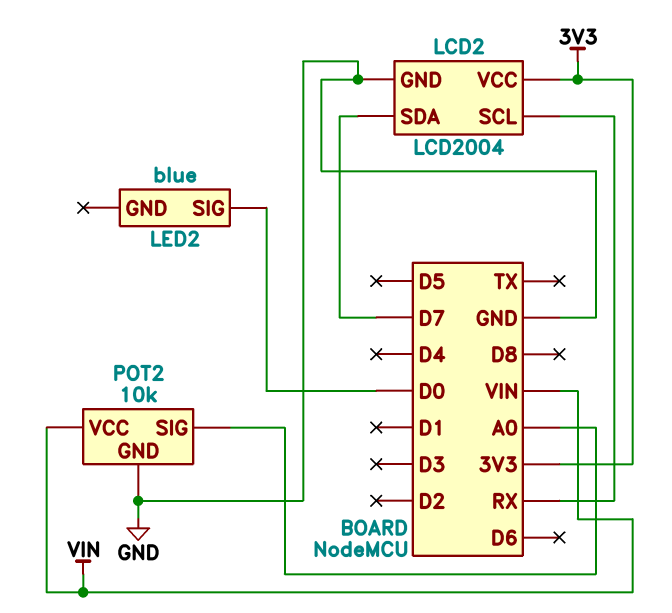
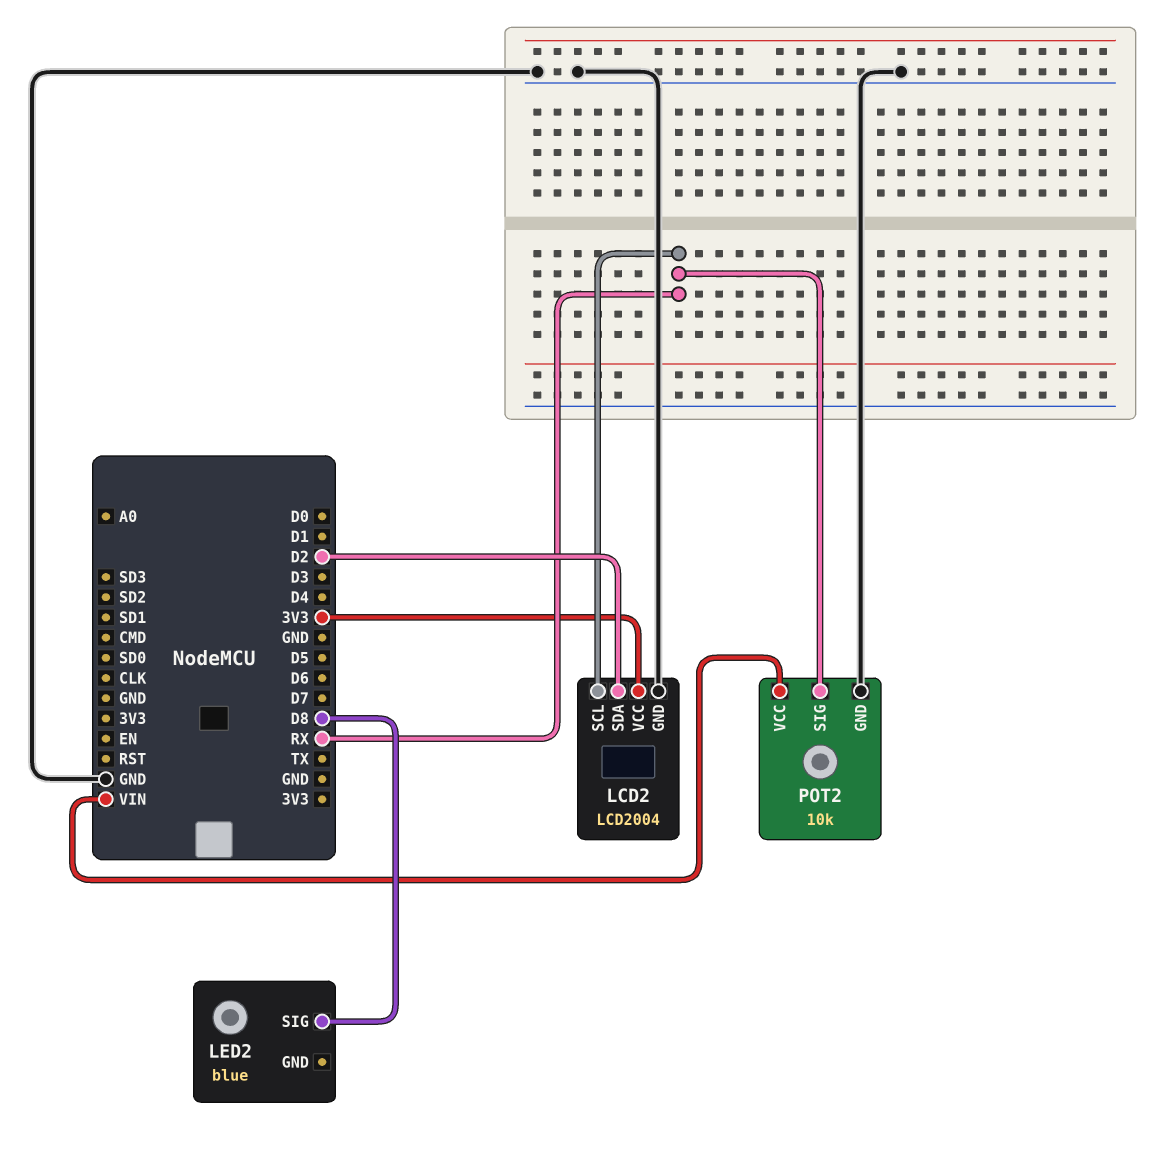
LCD2 pin SDA: D7 -> D2
LED2 pin SIG: D0 -> D8
POT2 pin SIG: A0 -> RX

